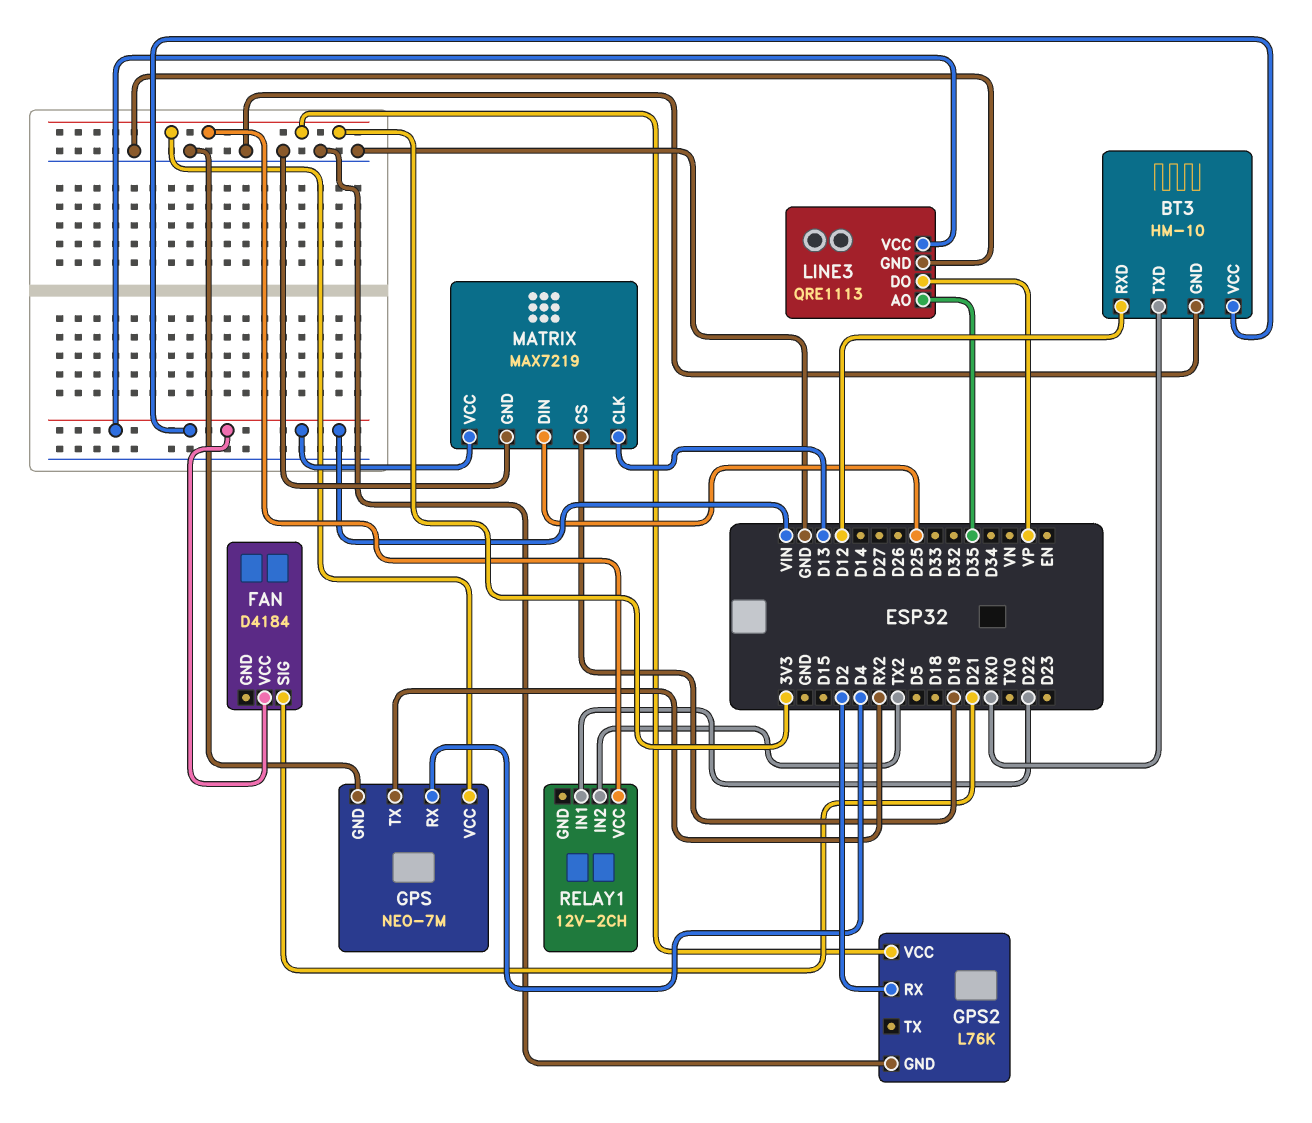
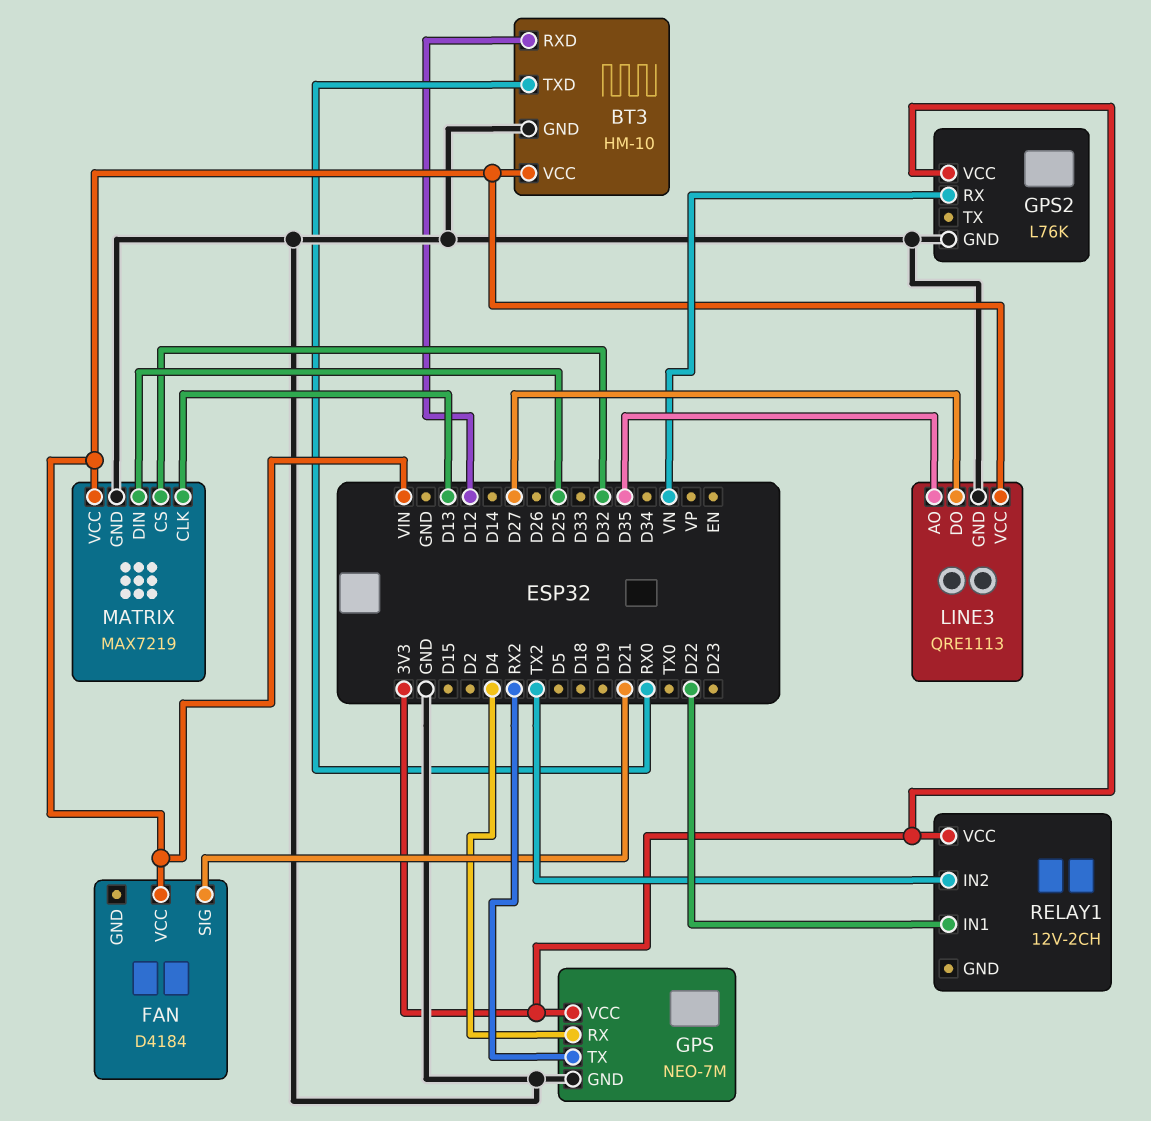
GPS2 pin RX: D2 -> VN
LINE3 pin DO: VP -> D27
MATRIX pin CS: D19 -> D32

